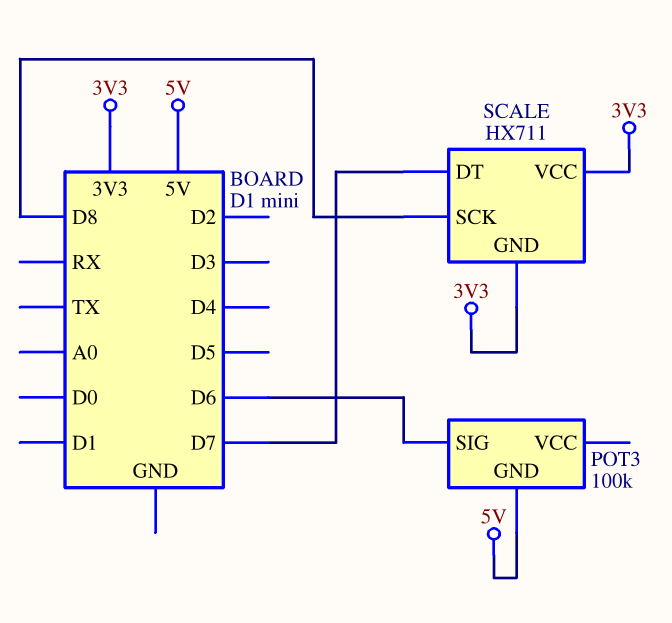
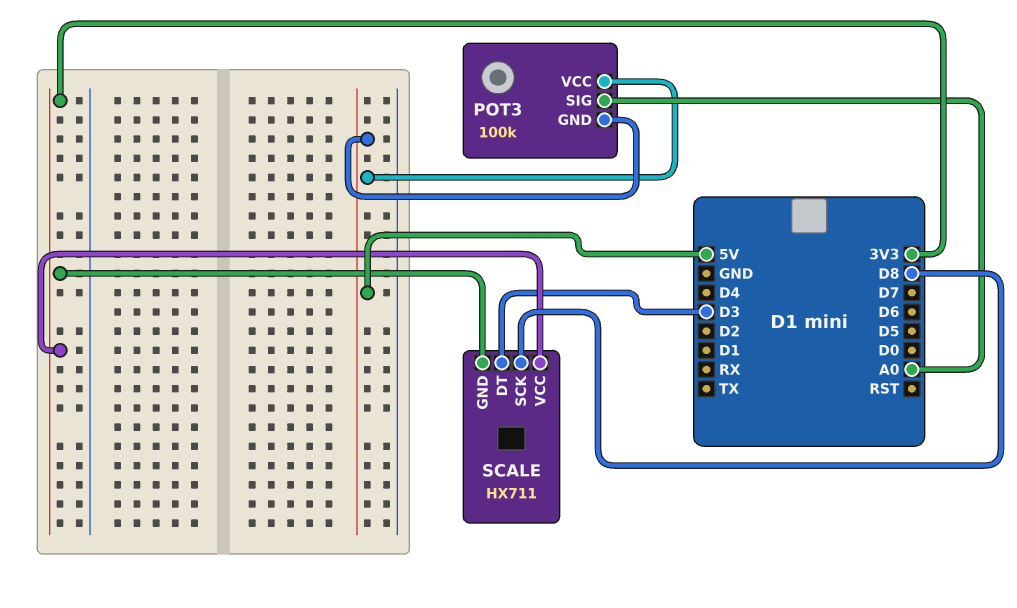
POT3 pin SIG: D6 -> A0
POT3 pin VCC: none -> 5V
SCALE pin DT: D7 -> D3

